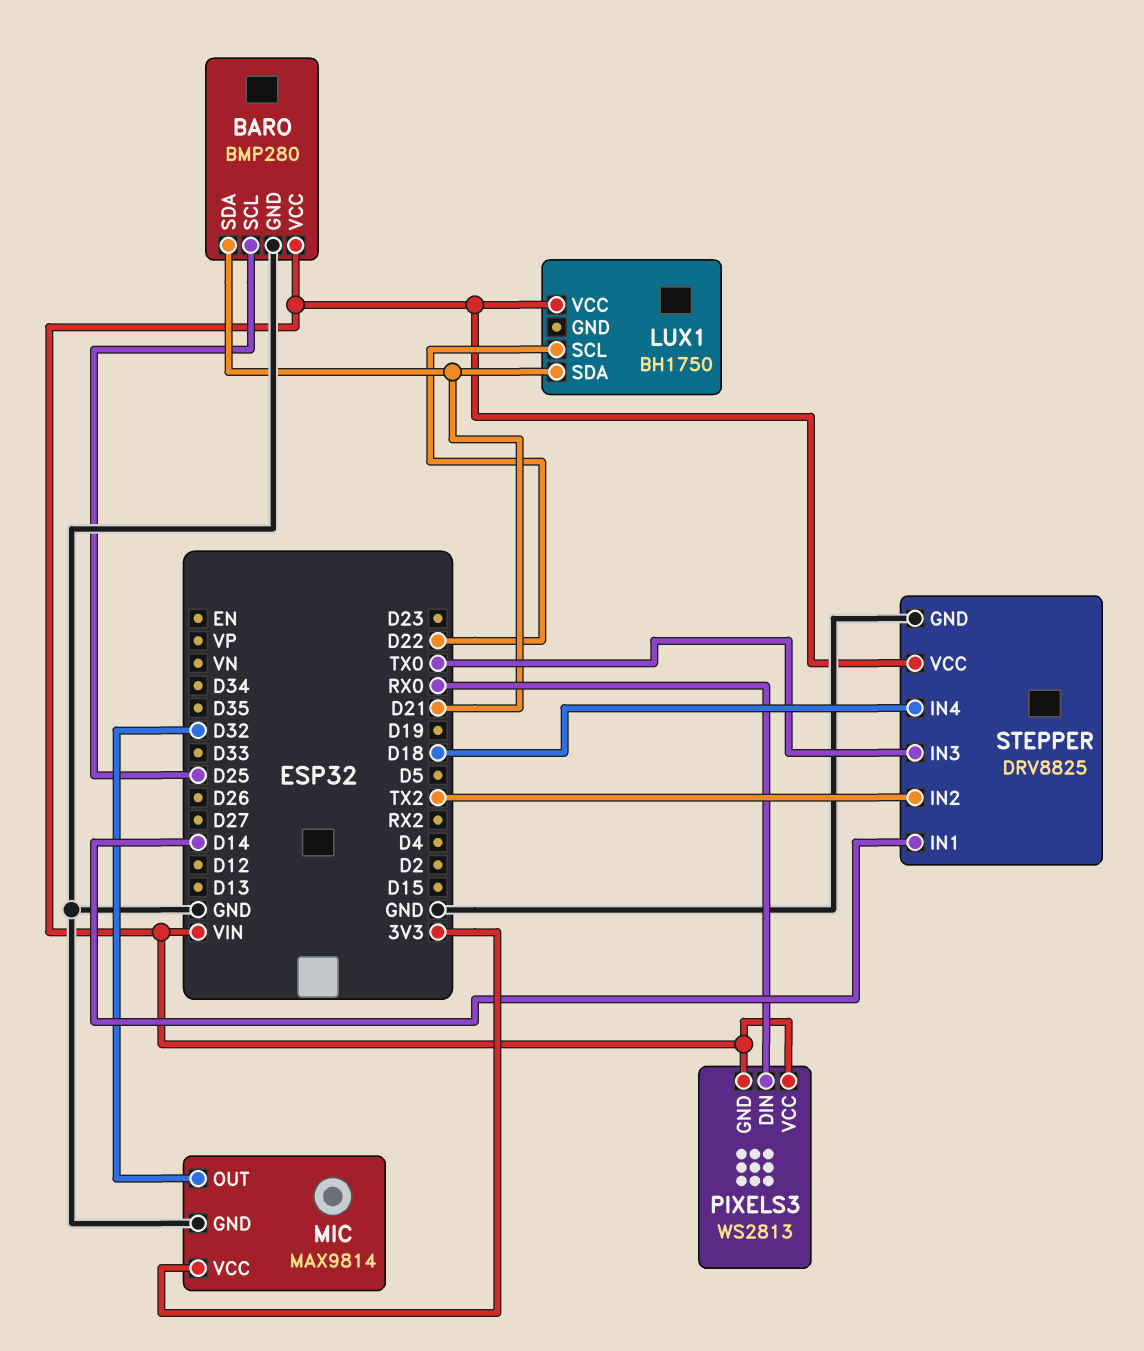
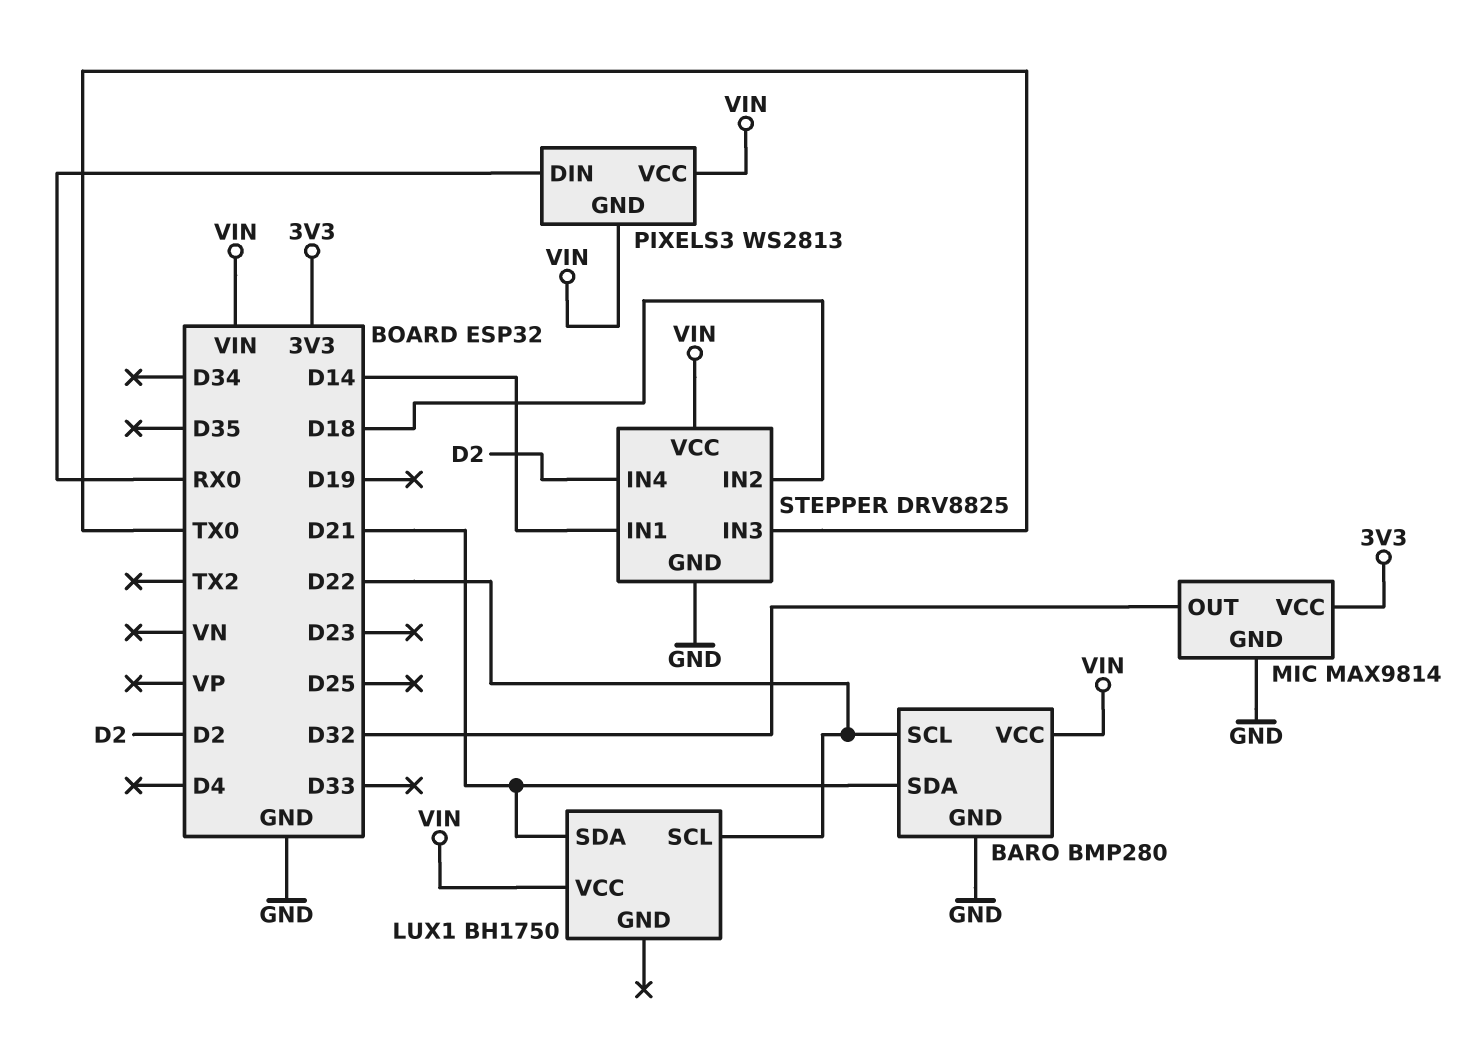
BARO pin SCL: D25 -> D22
STEPPER pin IN2: TX2 -> D18
STEPPER pin IN4: D18 -> D2

